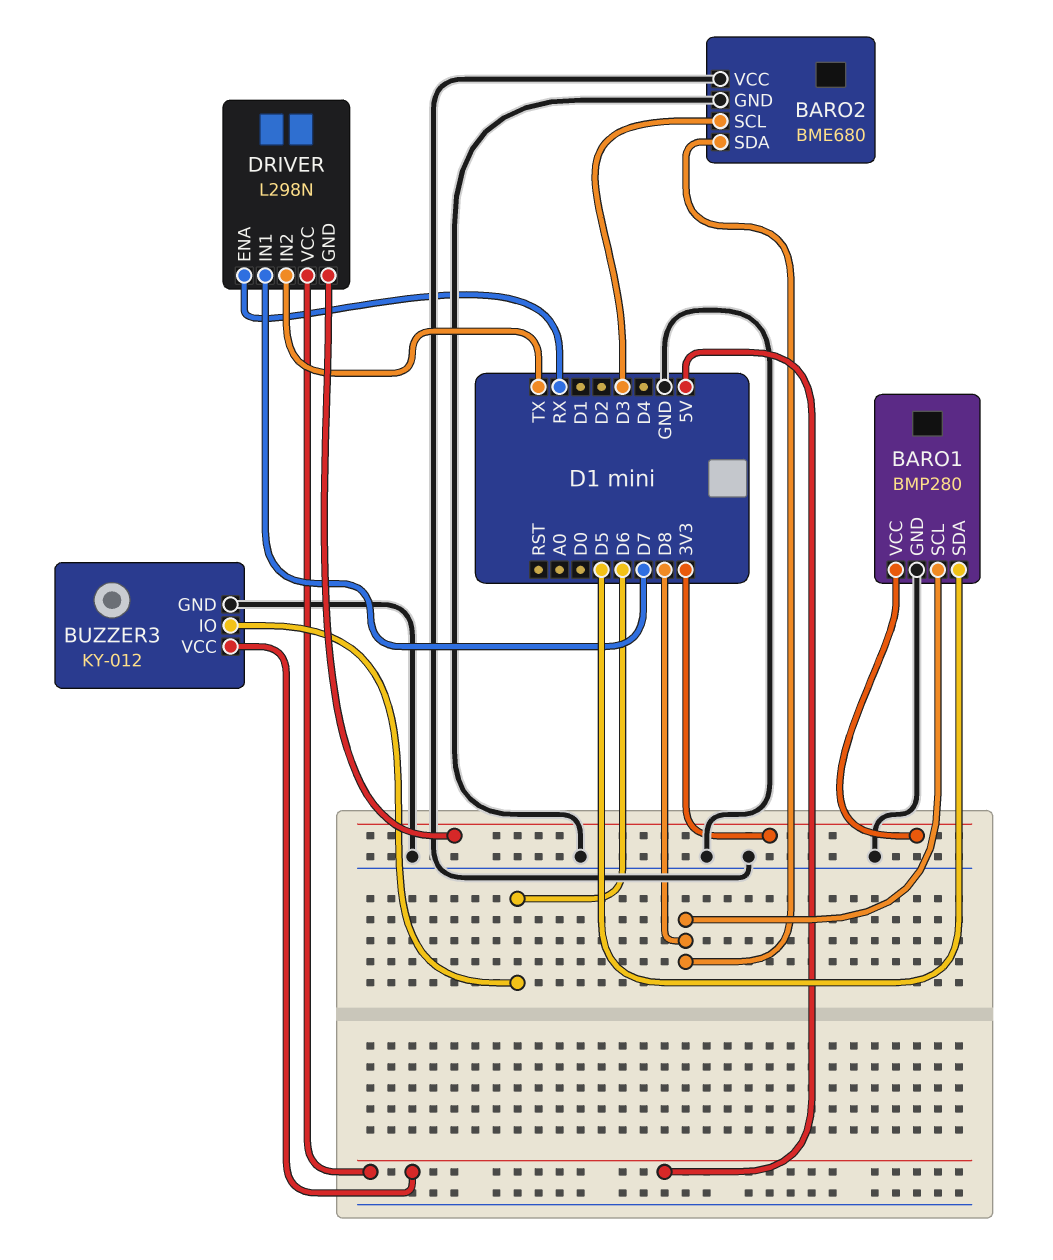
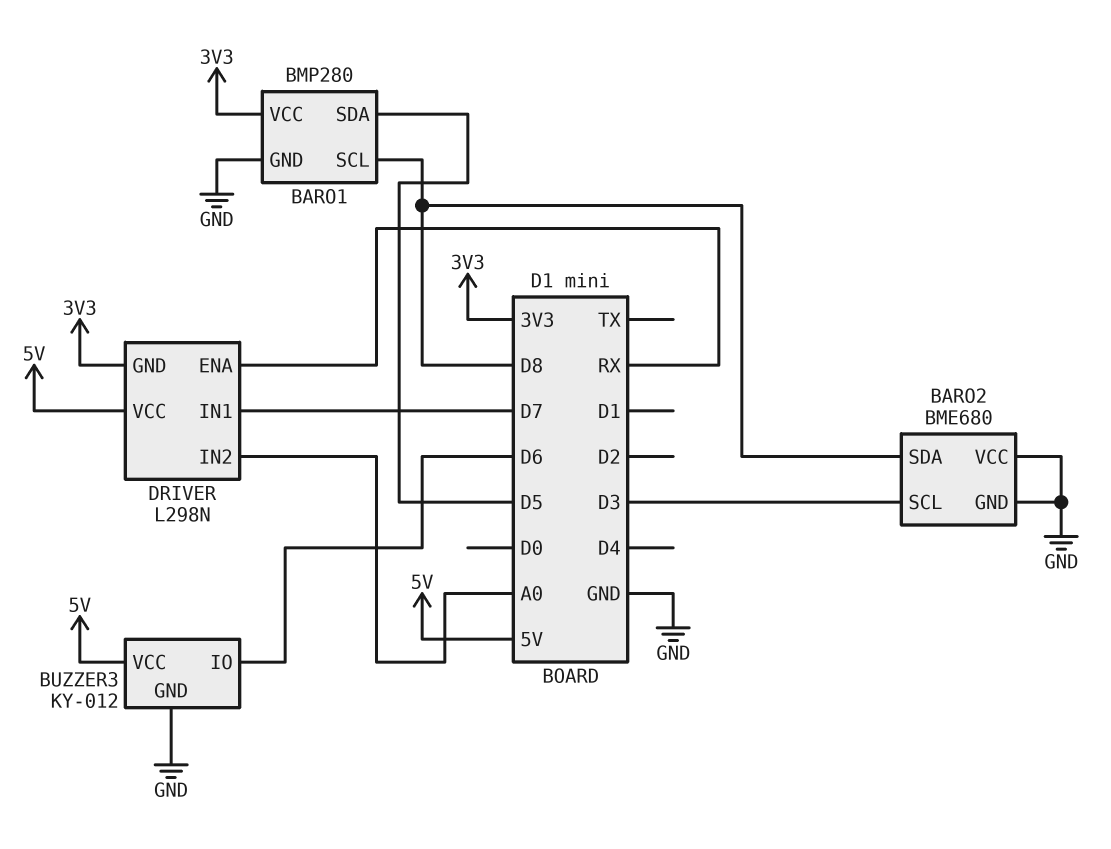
DRIVER pin IN2: TX -> A0

